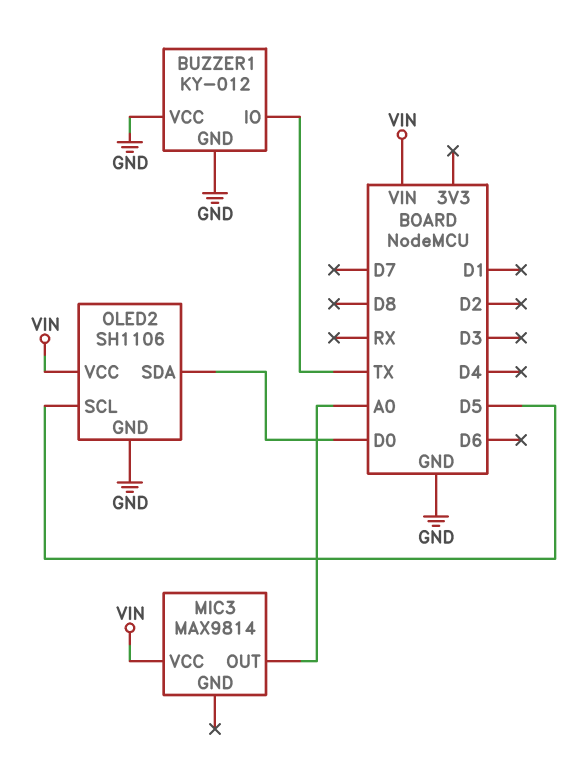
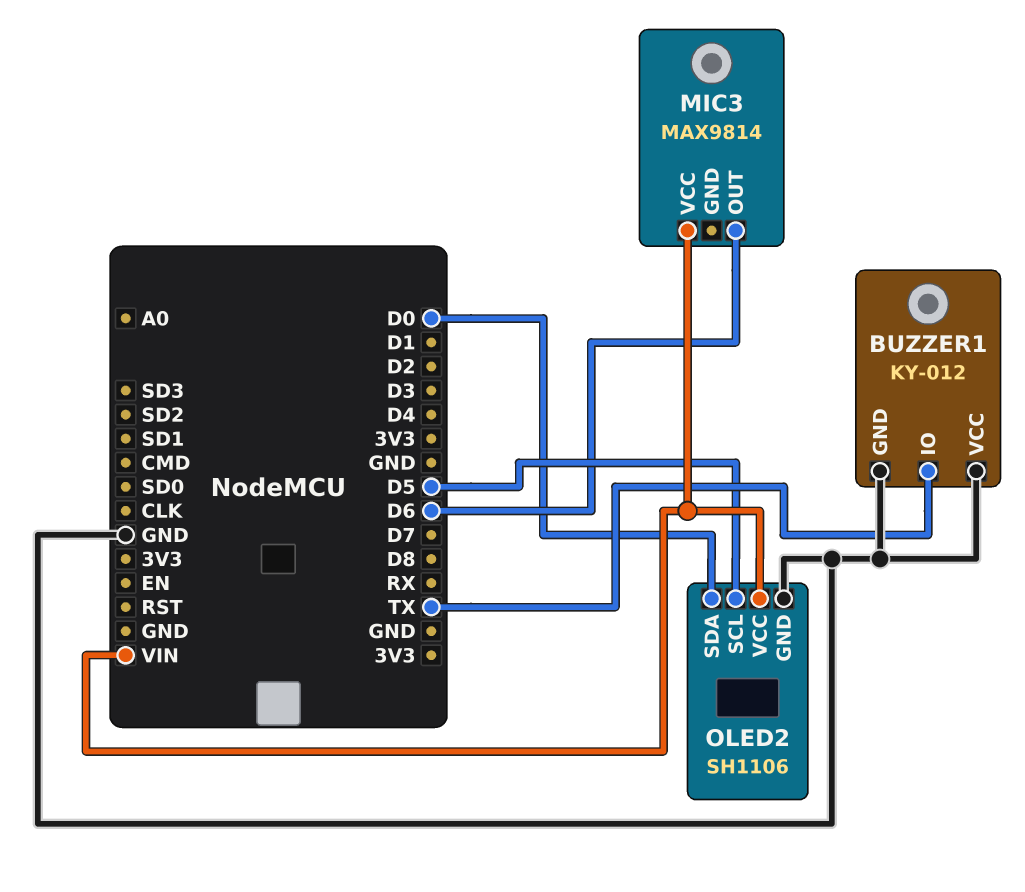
MIC3 pin OUT: A0 -> D6

